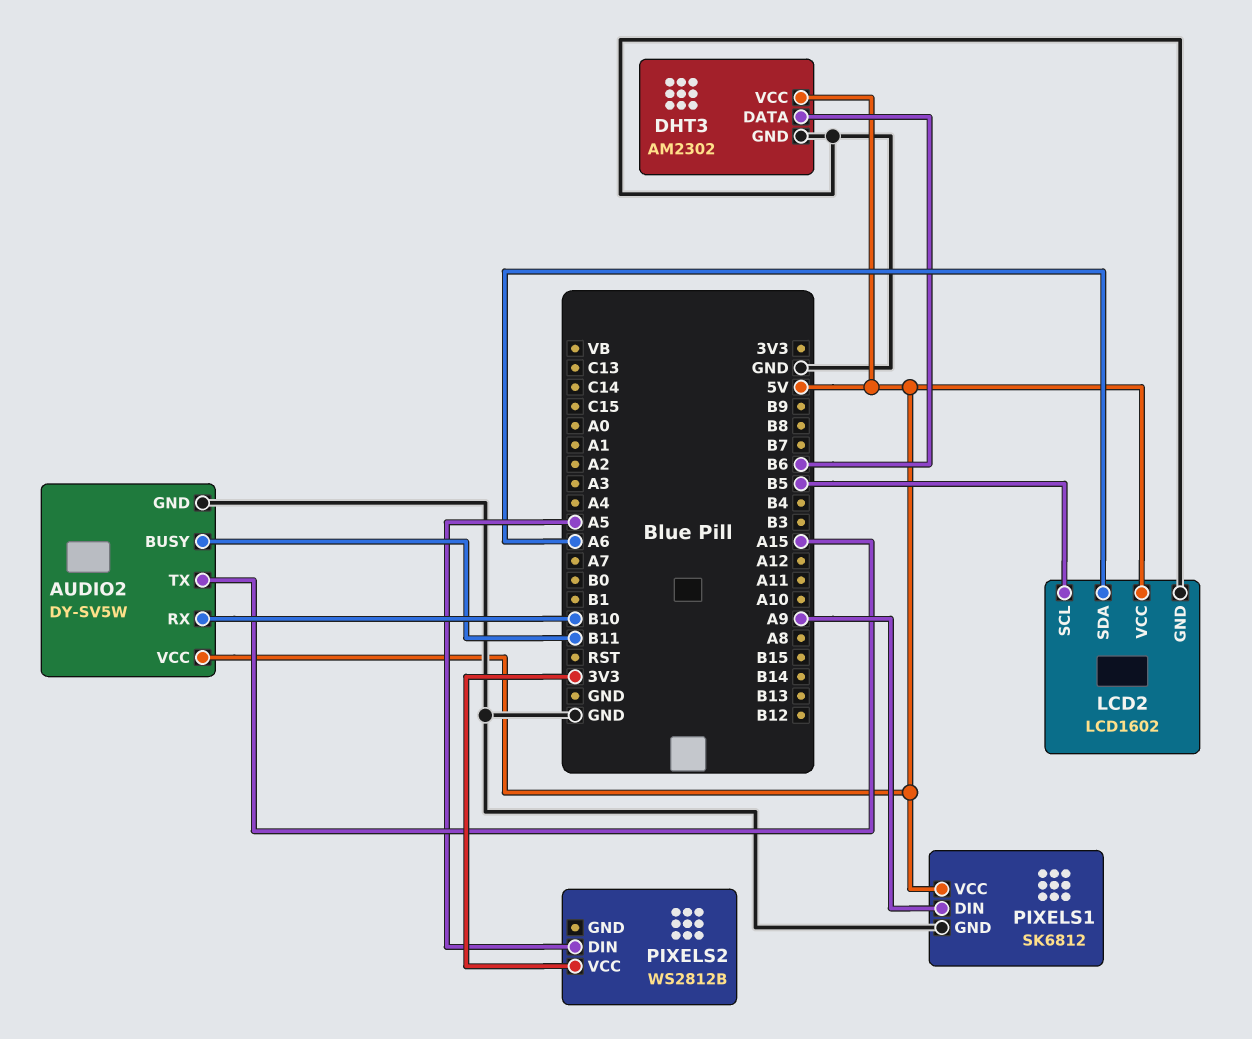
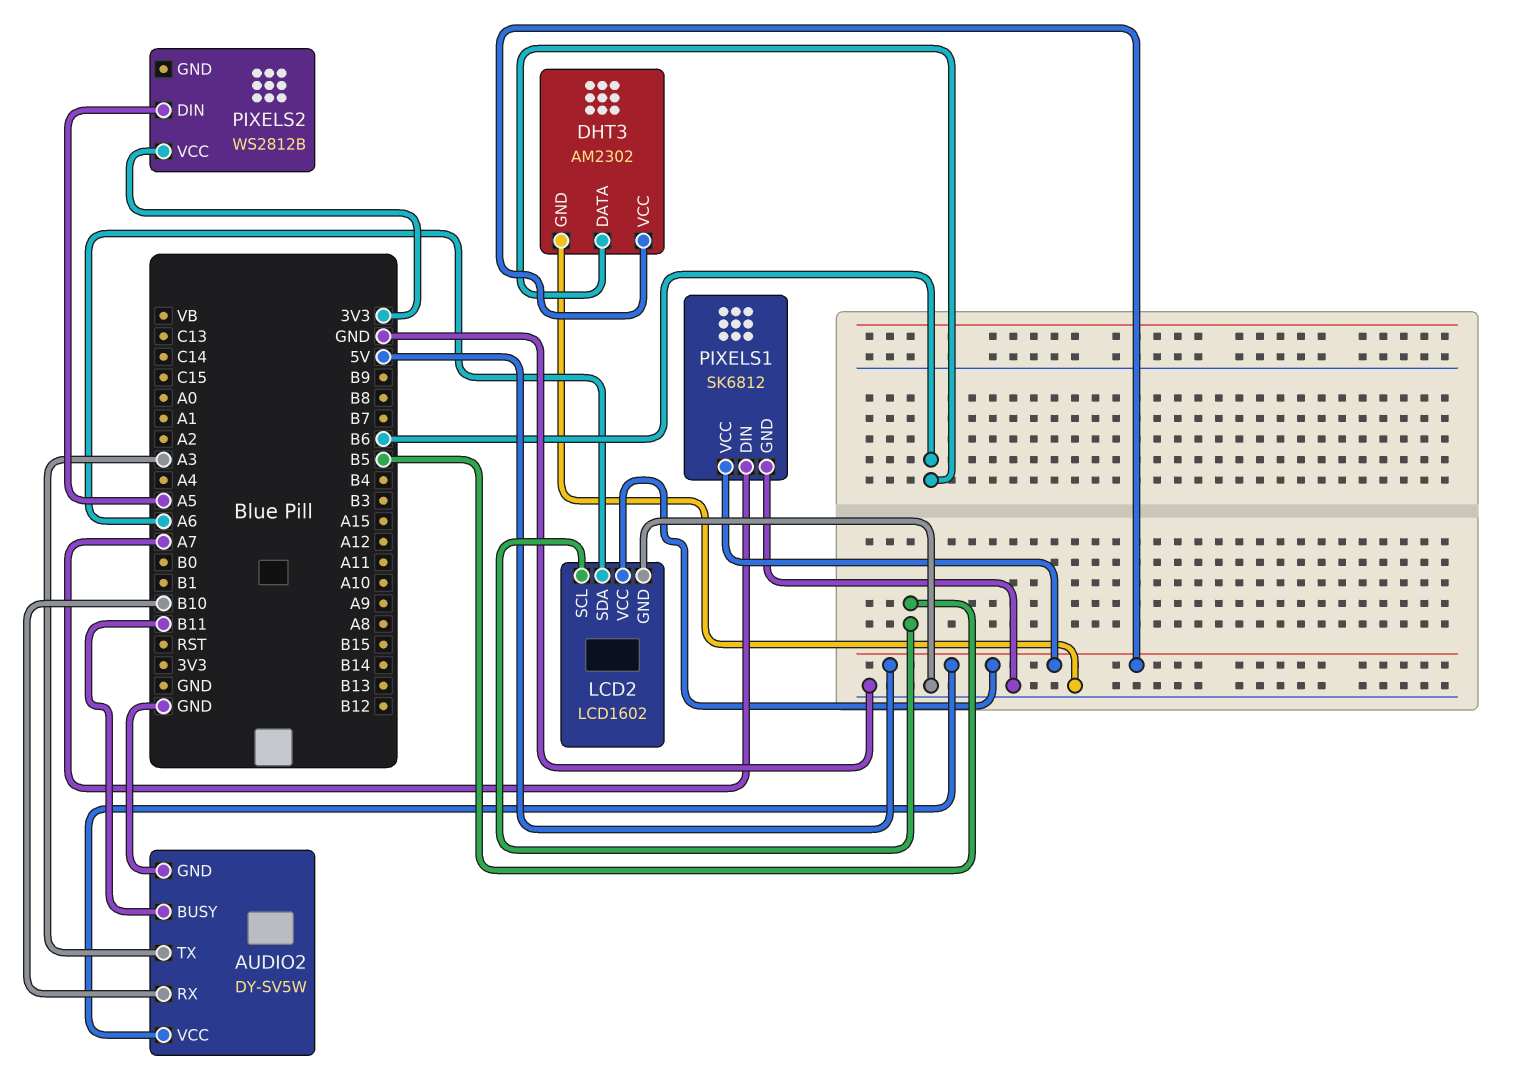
AUDIO2 pin TX: A15 -> A3
PIXELS1 pin DIN: A9 -> A7

